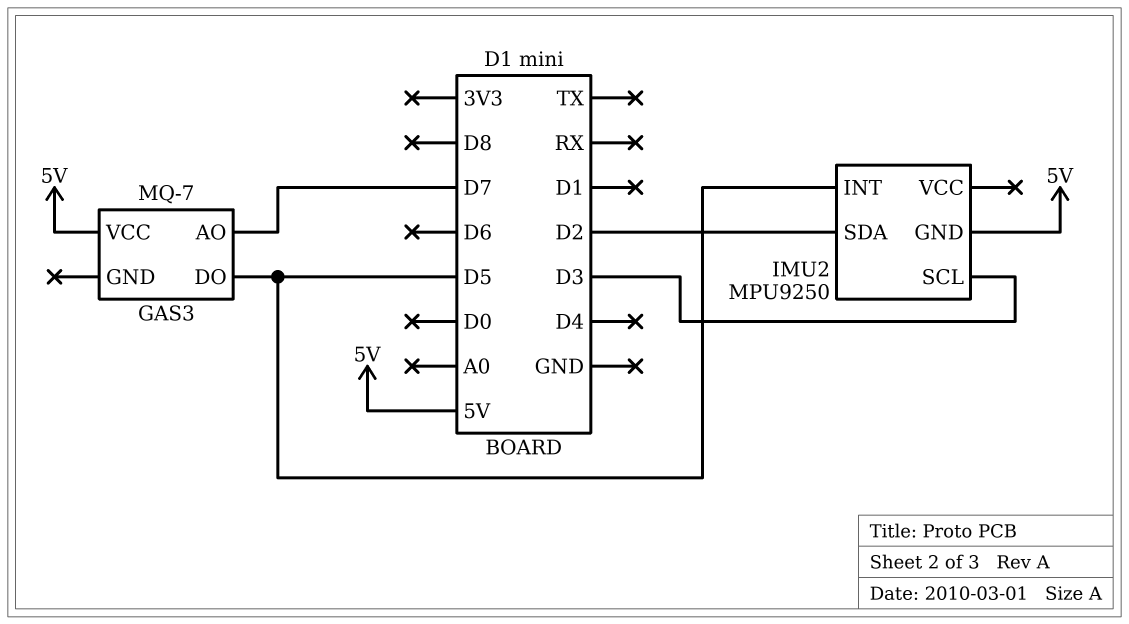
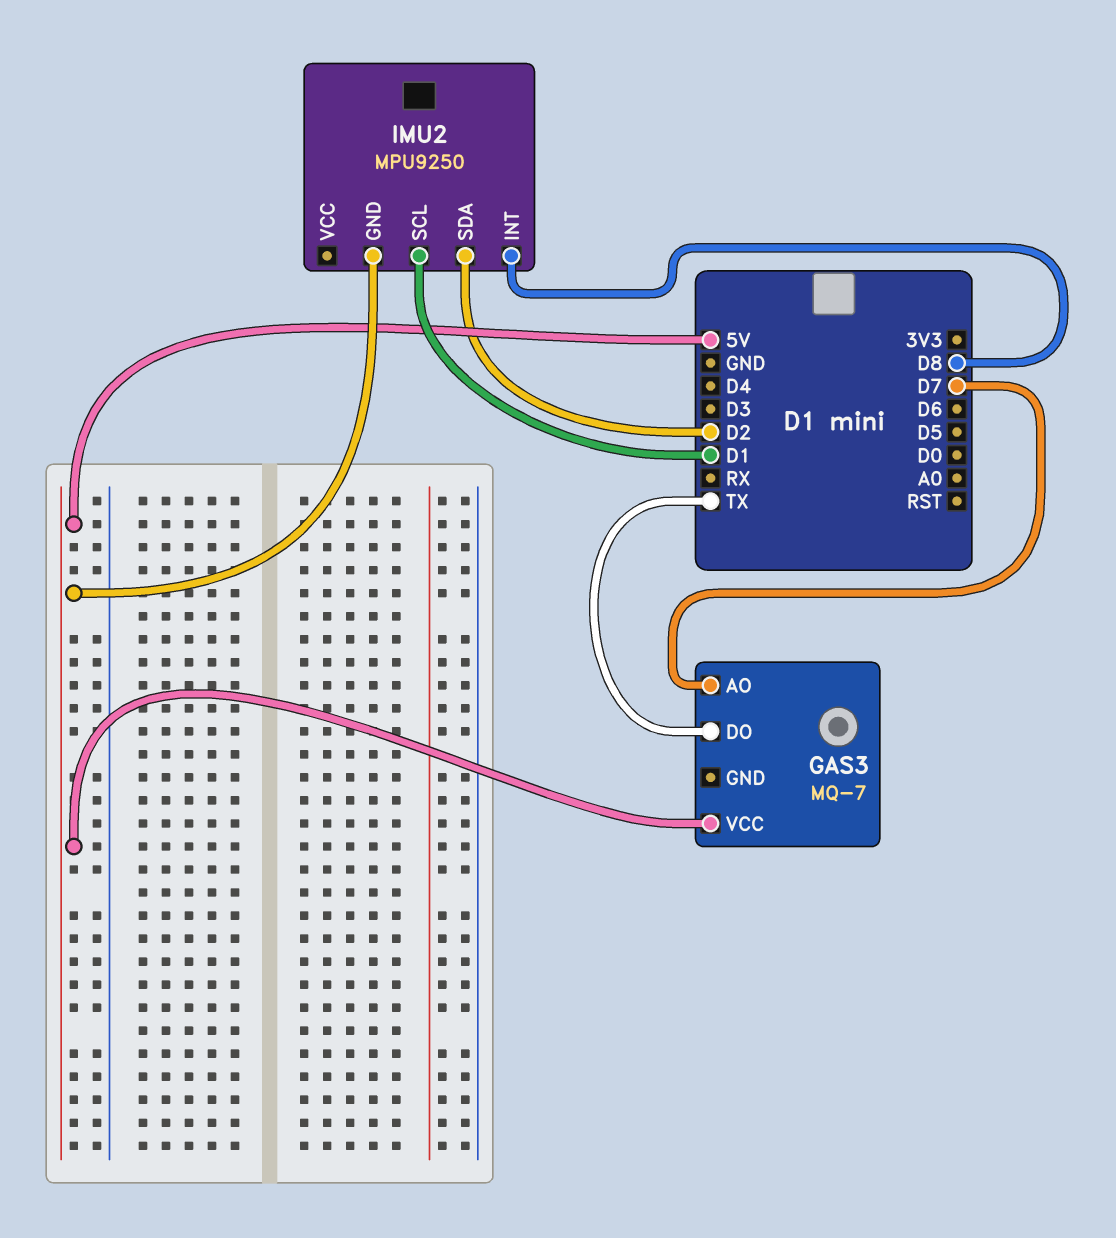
GAS3 pin DO: D5 -> TX
IMU2 pin INT: D5 -> D8
IMU2 pin SCL: D3 -> D1

